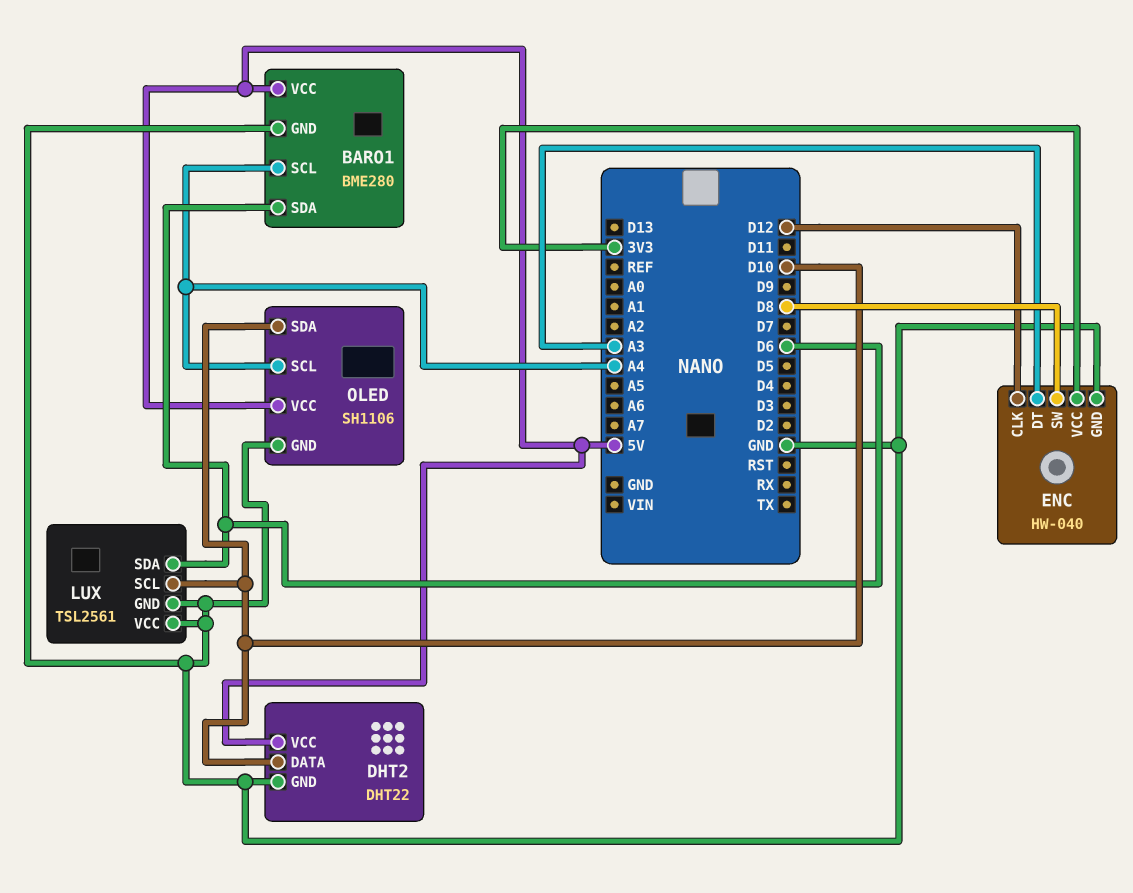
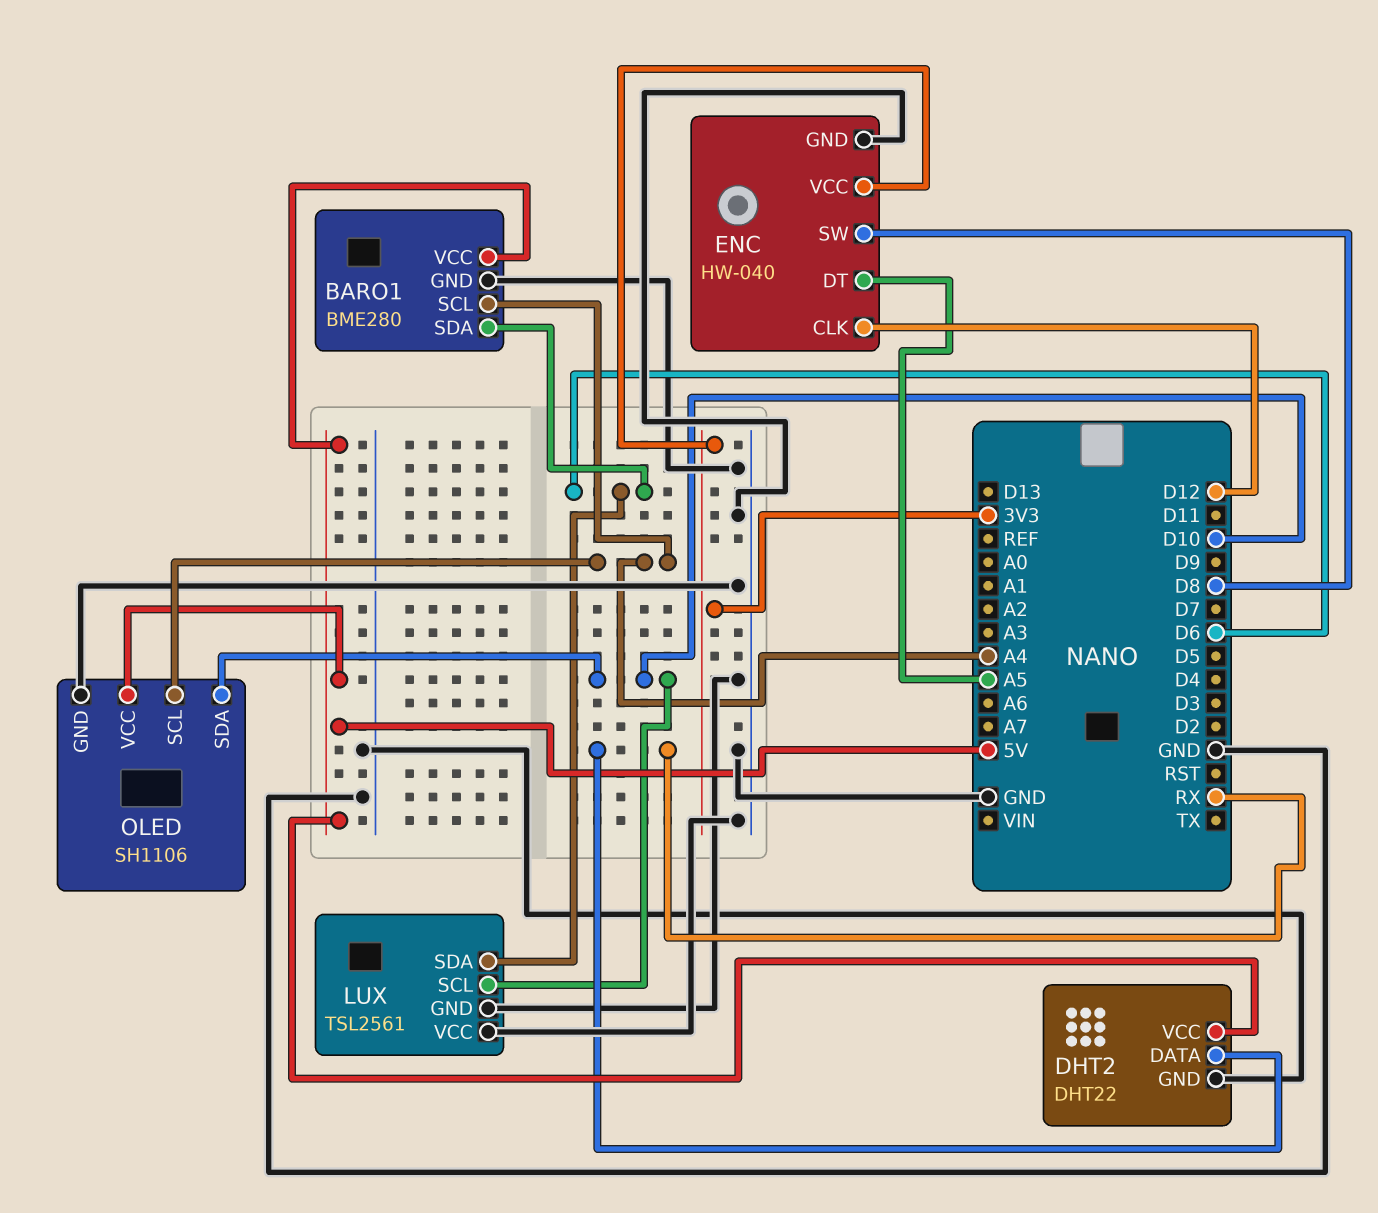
DHT2 pin DATA: D10 -> RX
ENC pin DT: A3 -> A5

